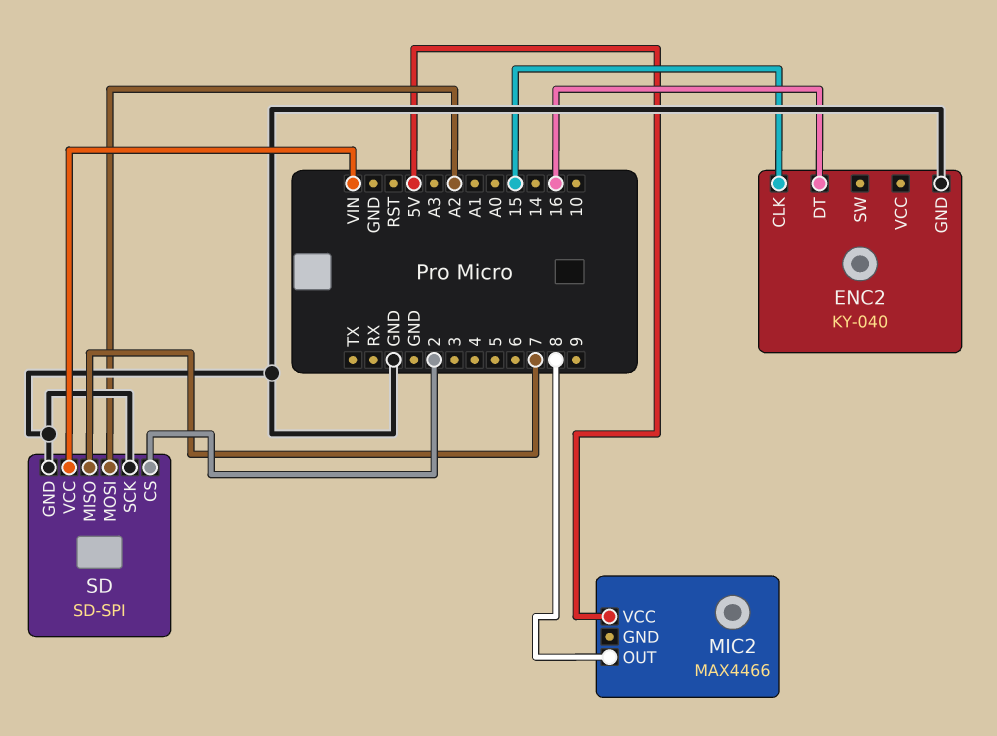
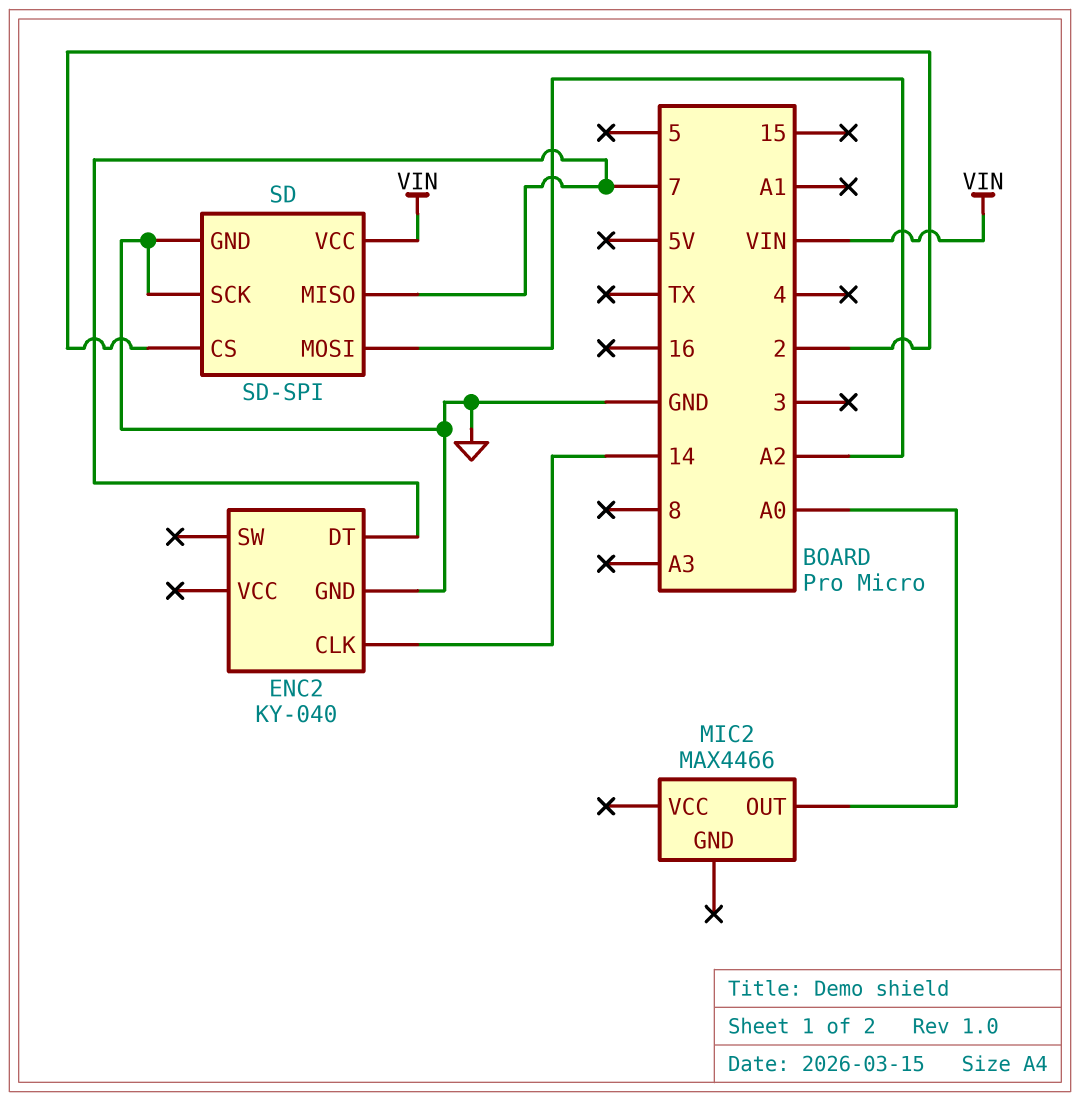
ENC2 pin CLK: 15 -> 14
ENC2 pin DT: 16 -> 7
MIC2 pin OUT: 8 -> A0
MIC2 pin VCC: 5V -> none

